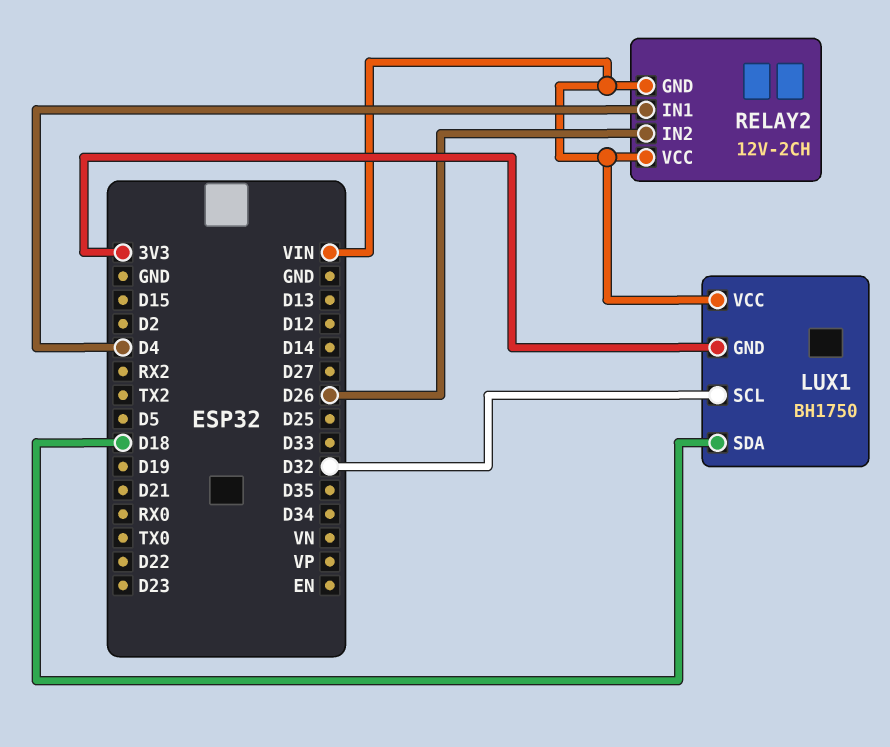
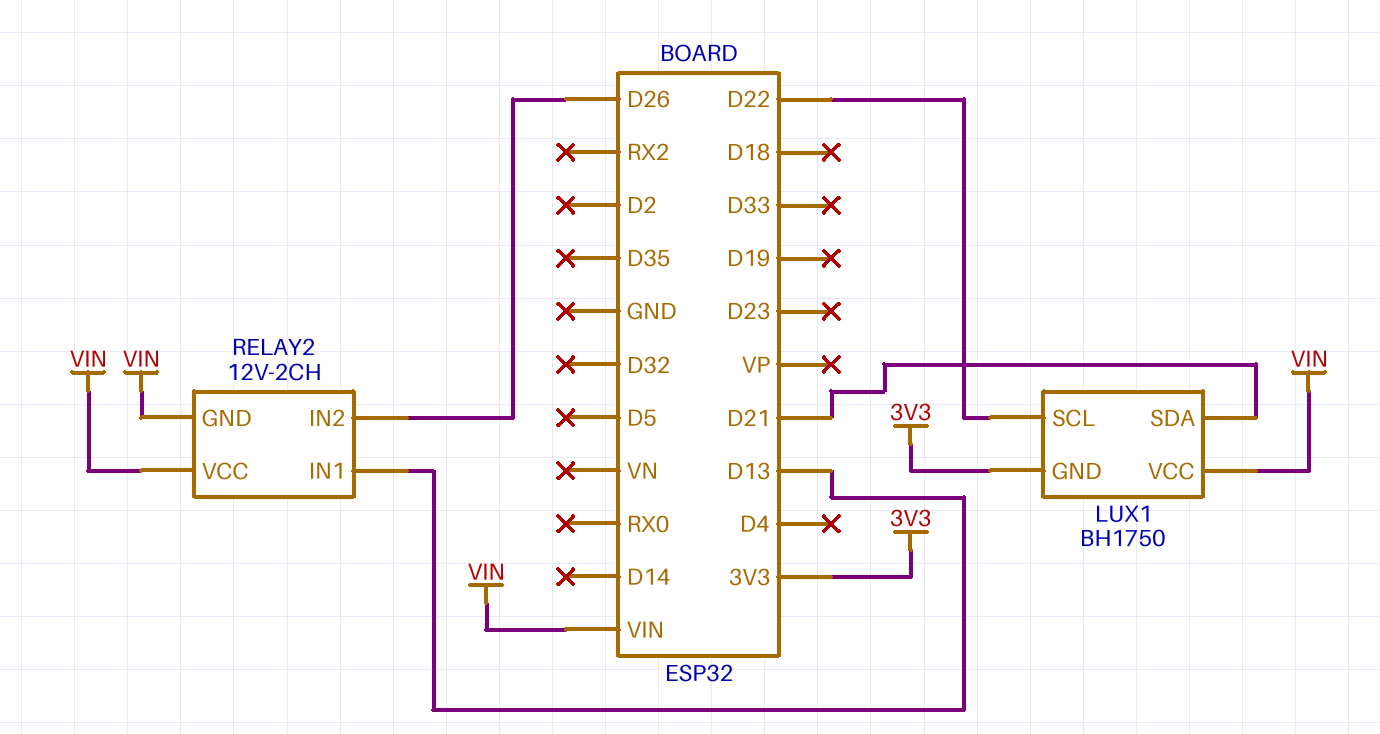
LUX1 pin SCL: D32 -> D22
LUX1 pin SDA: D18 -> D21
RELAY2 pin IN1: D4 -> D13

